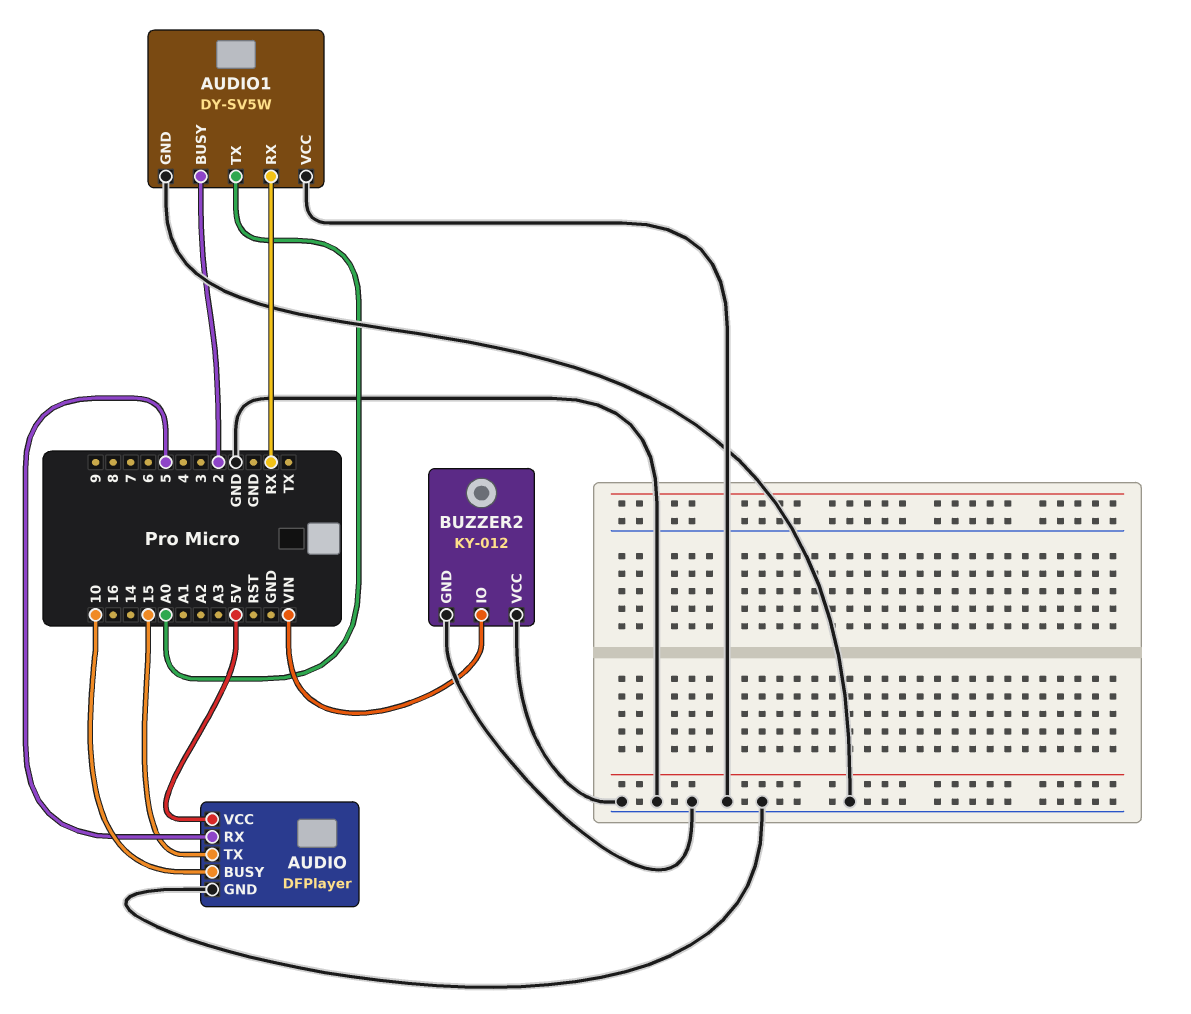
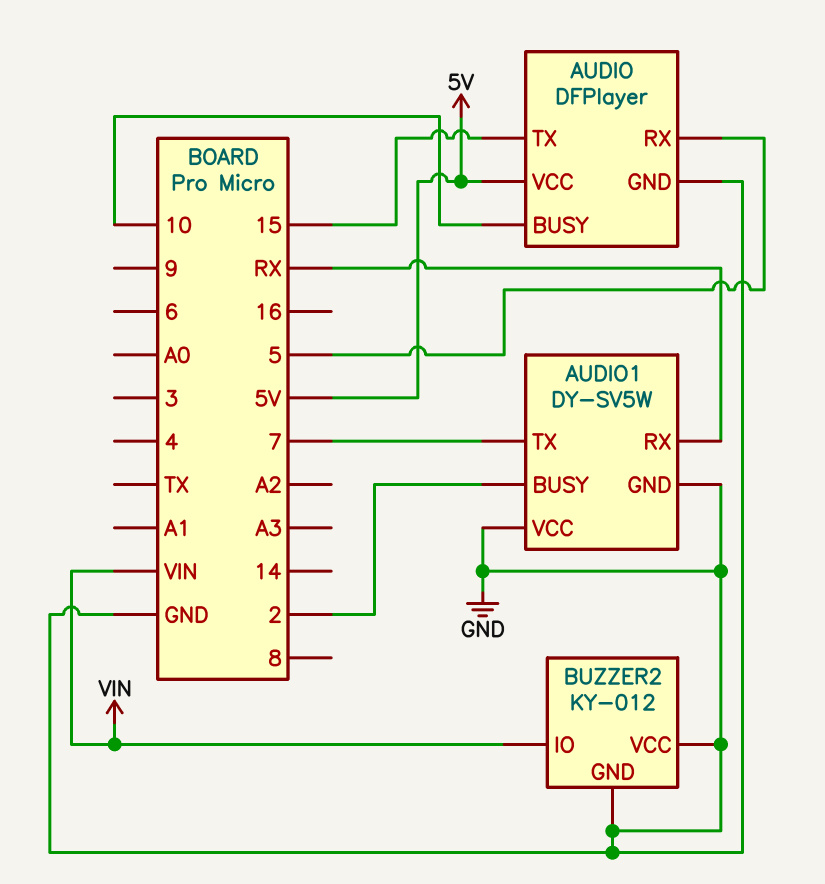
AUDIO1 pin TX: A0 -> 7

